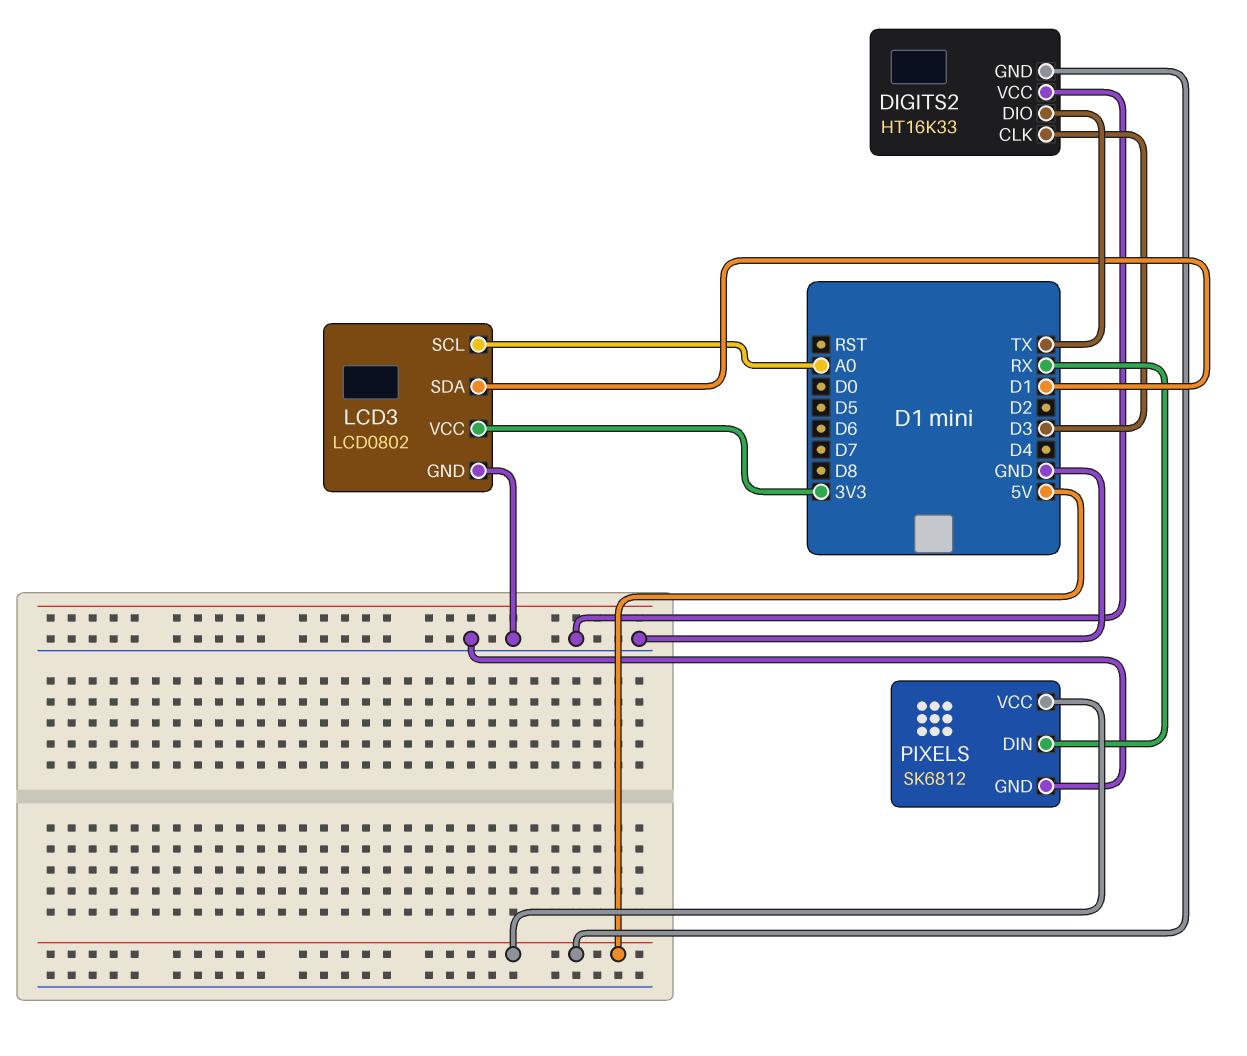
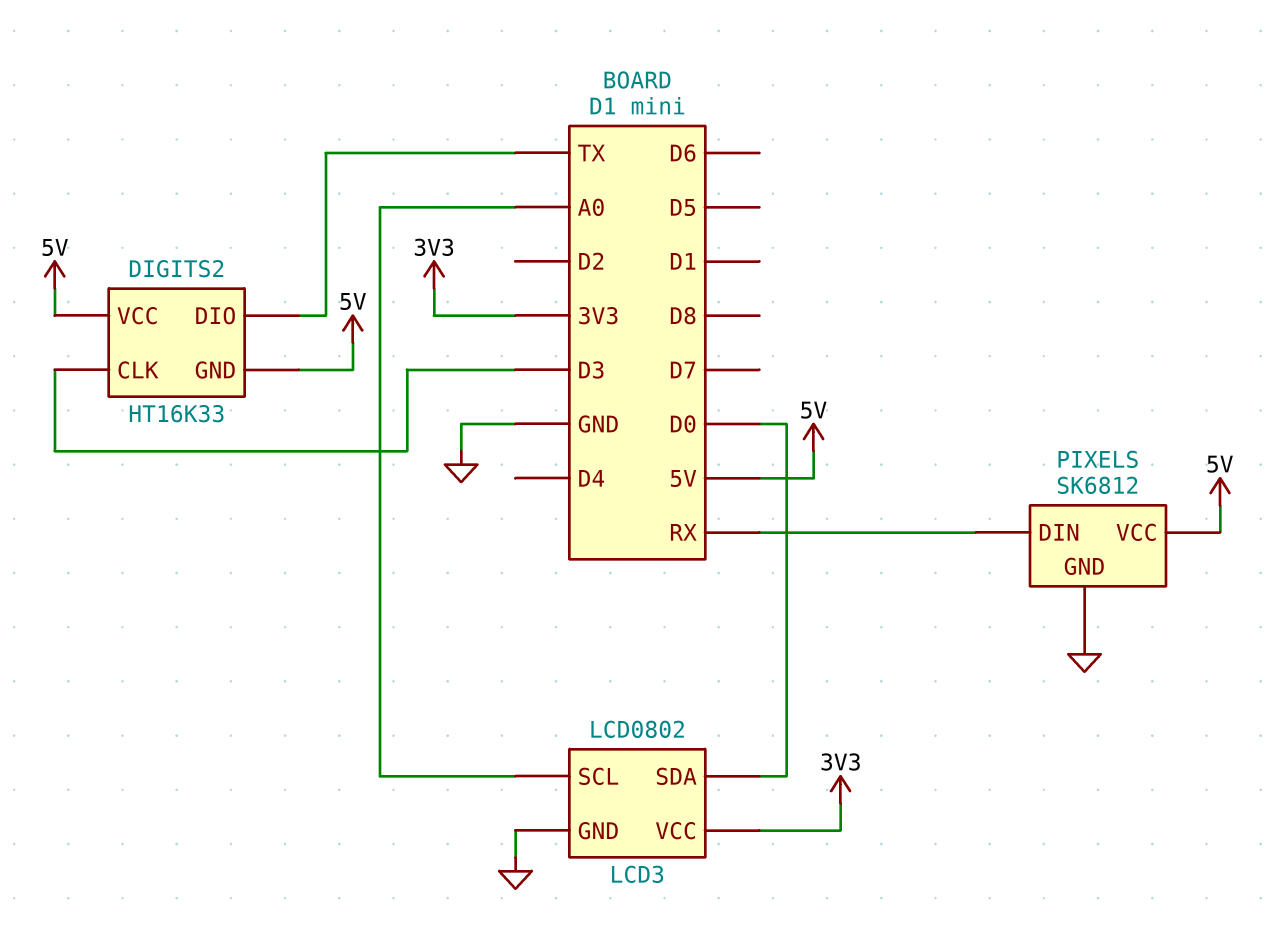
DIGITS2 pin VCC: GND -> 5V
LCD3 pin SDA: D1 -> D0

